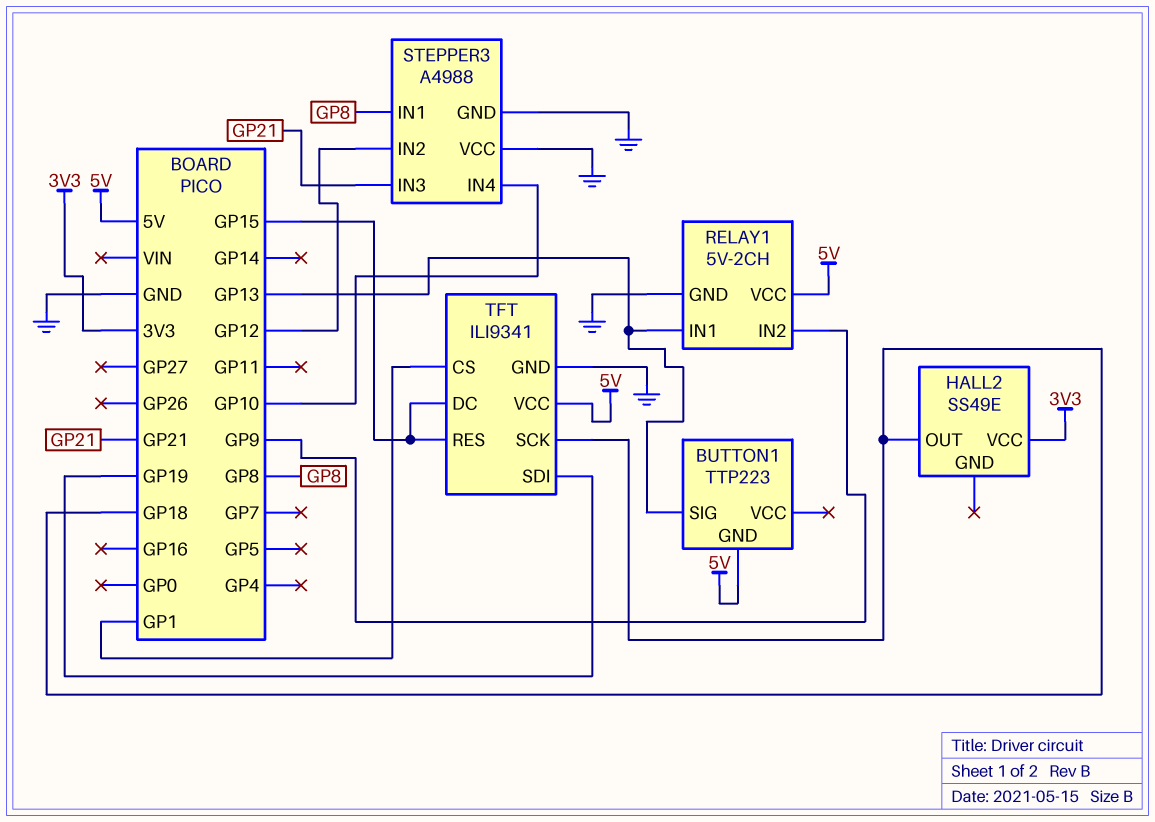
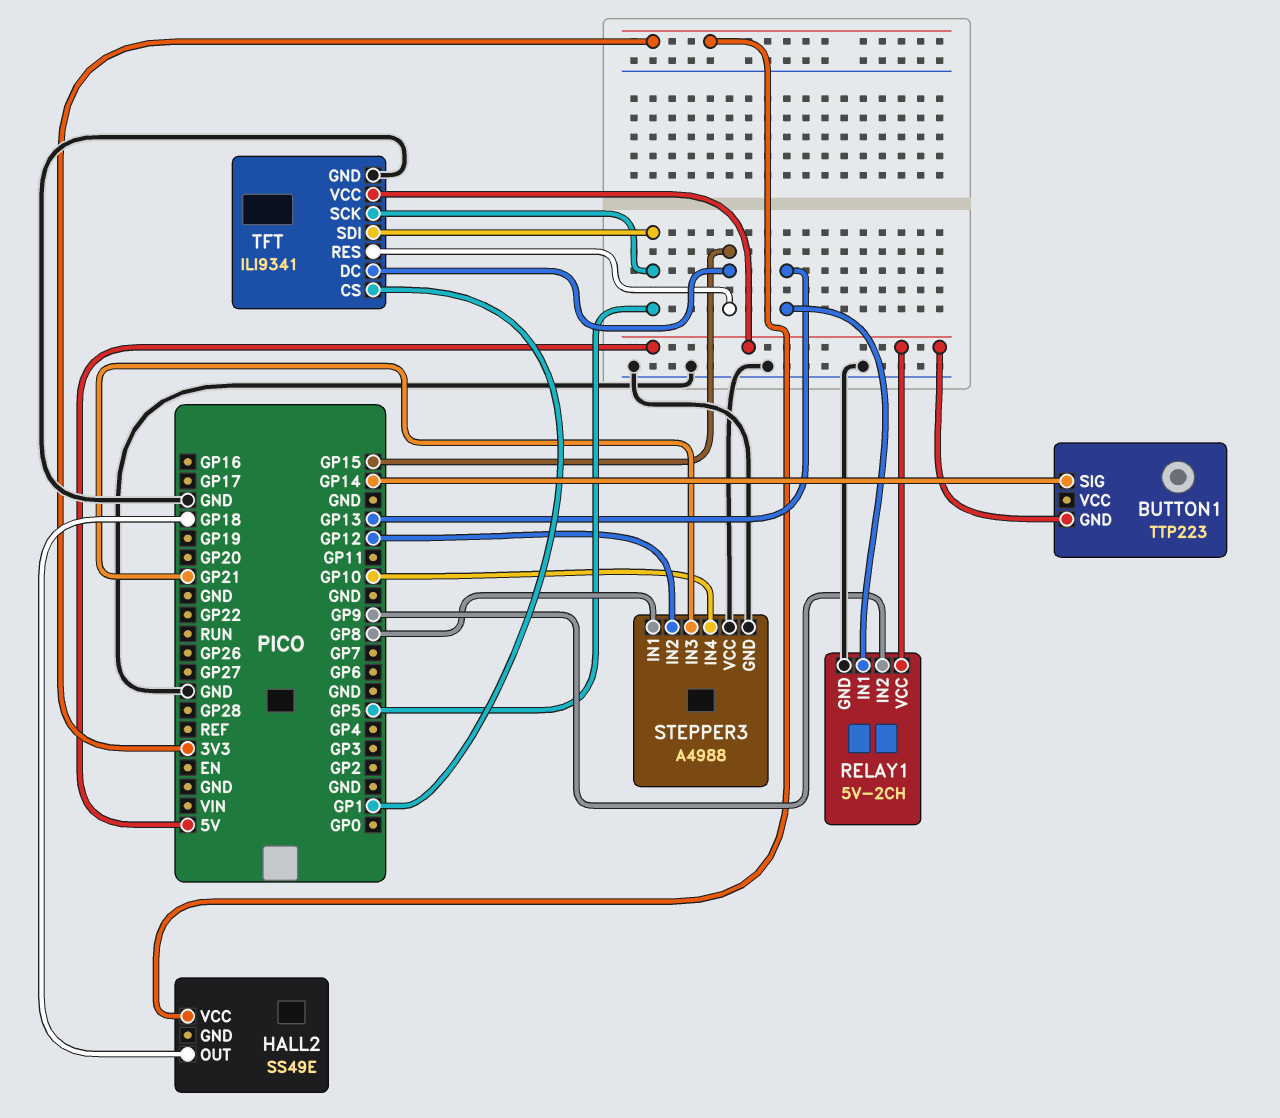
BUTTON1 pin SIG: GP13 -> GP14
TFT pin SCK: GP18 -> GP5
TFT pin SDI: GP19 -> GP5

